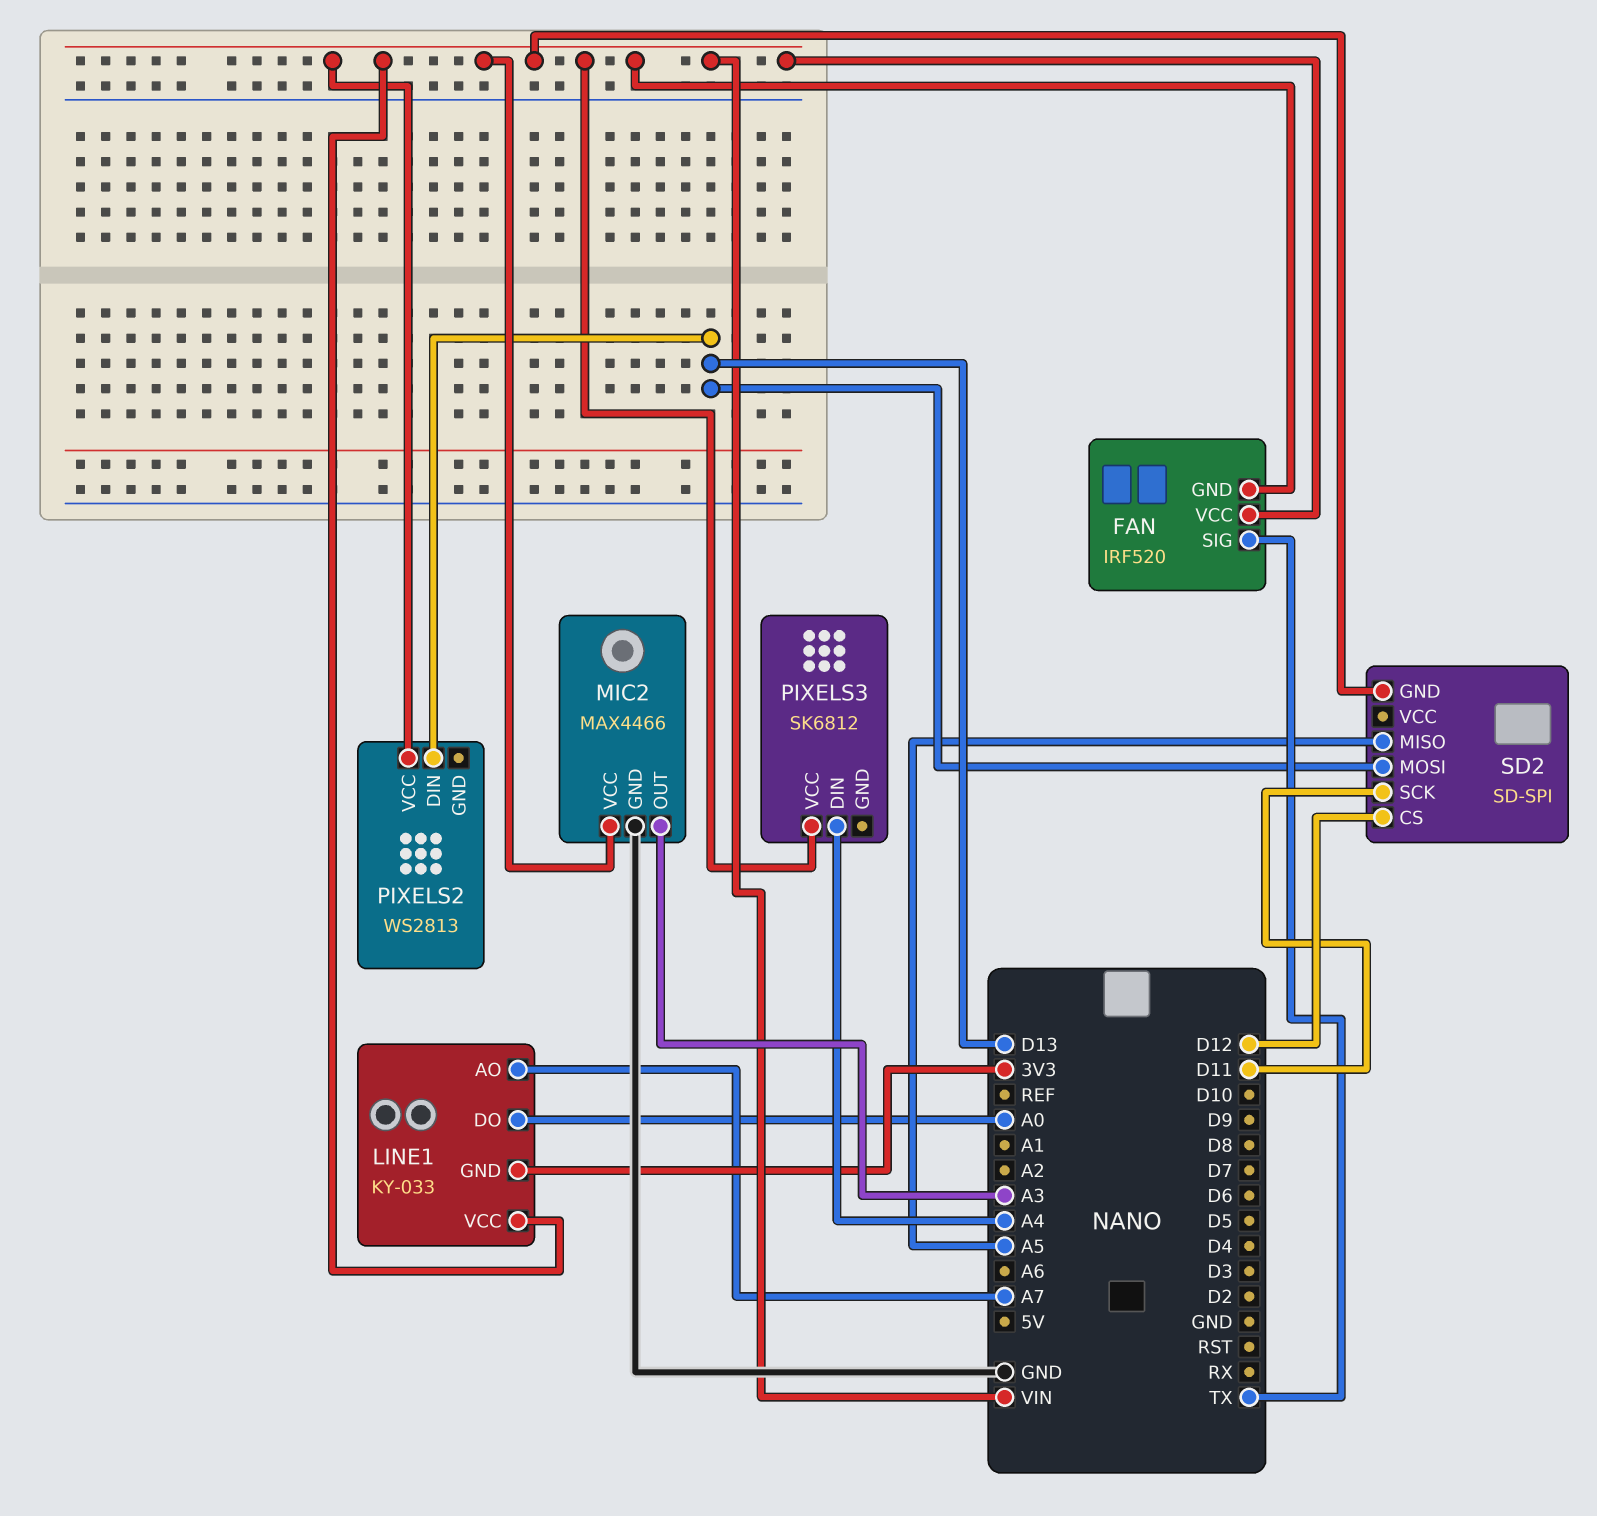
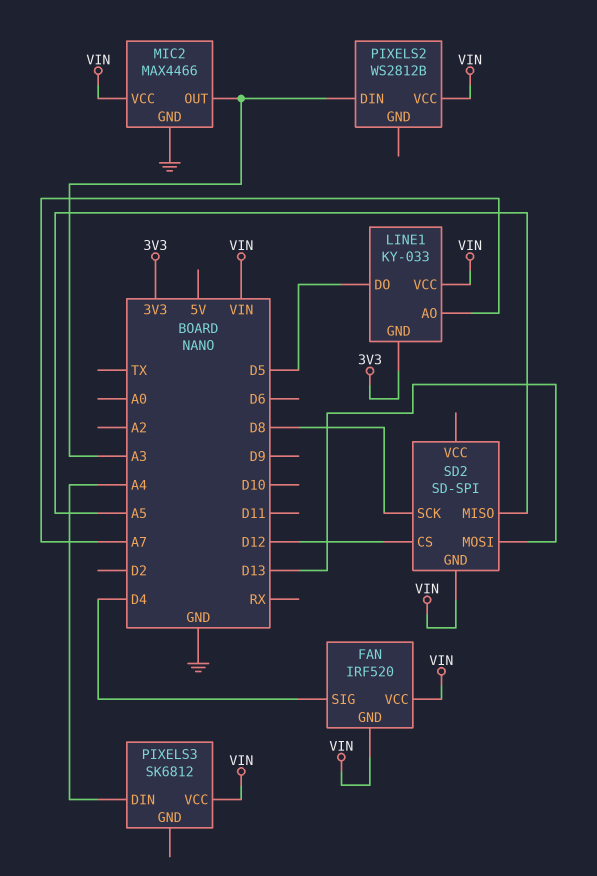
FAN pin SIG: TX -> D4
LINE1 pin DO: A0 -> D5
PIXELS2: WS2813 -> WS2812B
PIXELS2 pin DIN: D13 -> A3
SD2 pin SCK: D11 -> D8

